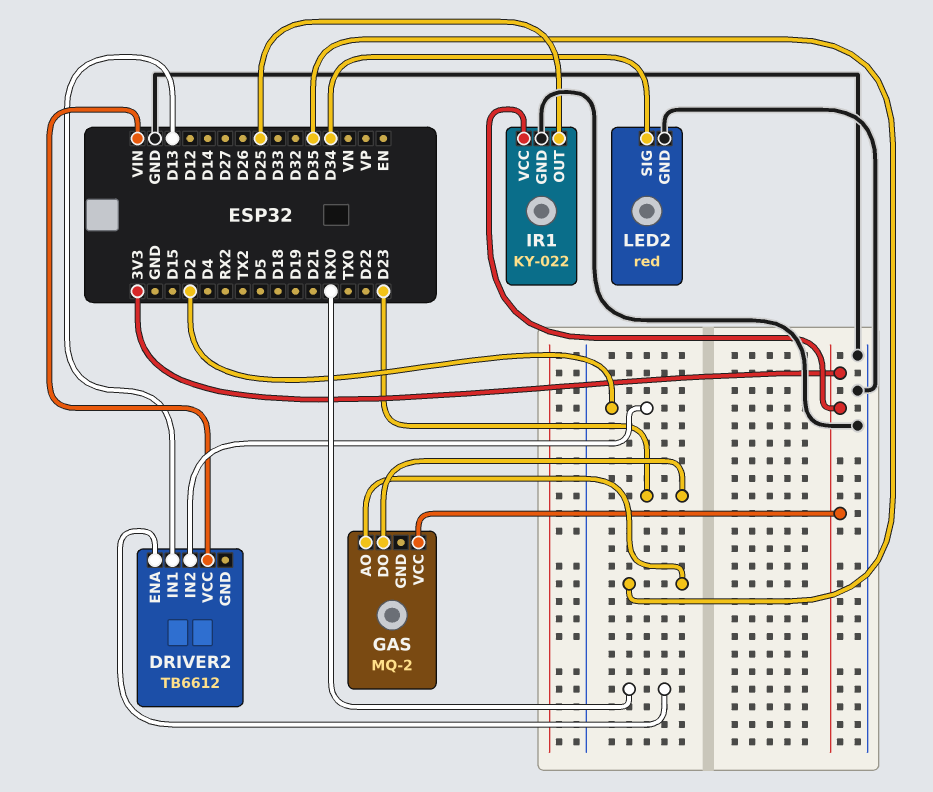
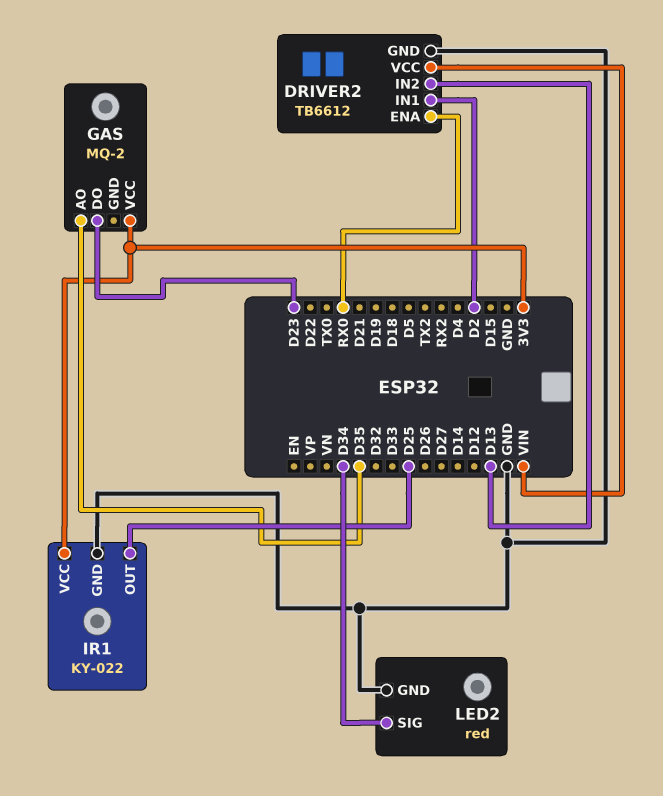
DRIVER2 pin GND: none -> GND
DRIVER2 pin IN1: D13 -> D2
DRIVER2 pin IN2: D2 -> D13

